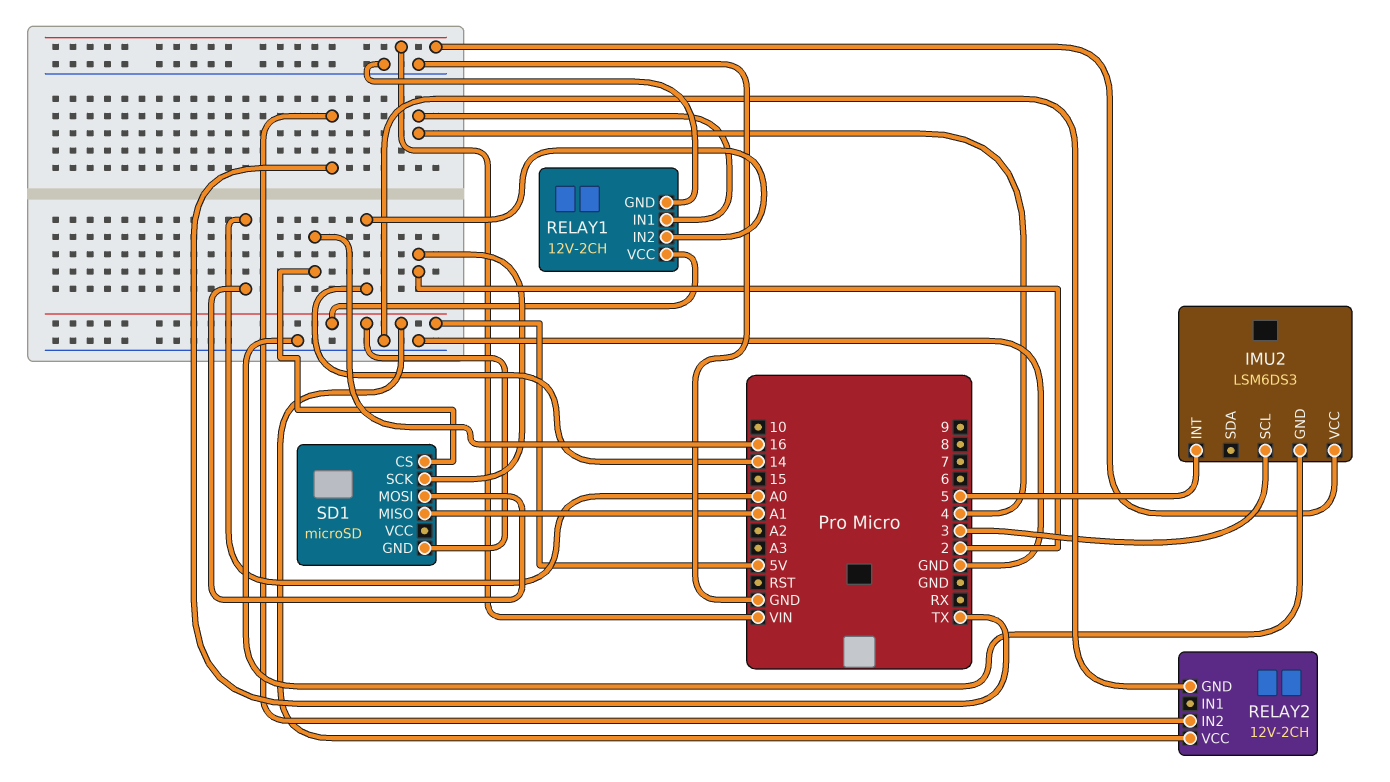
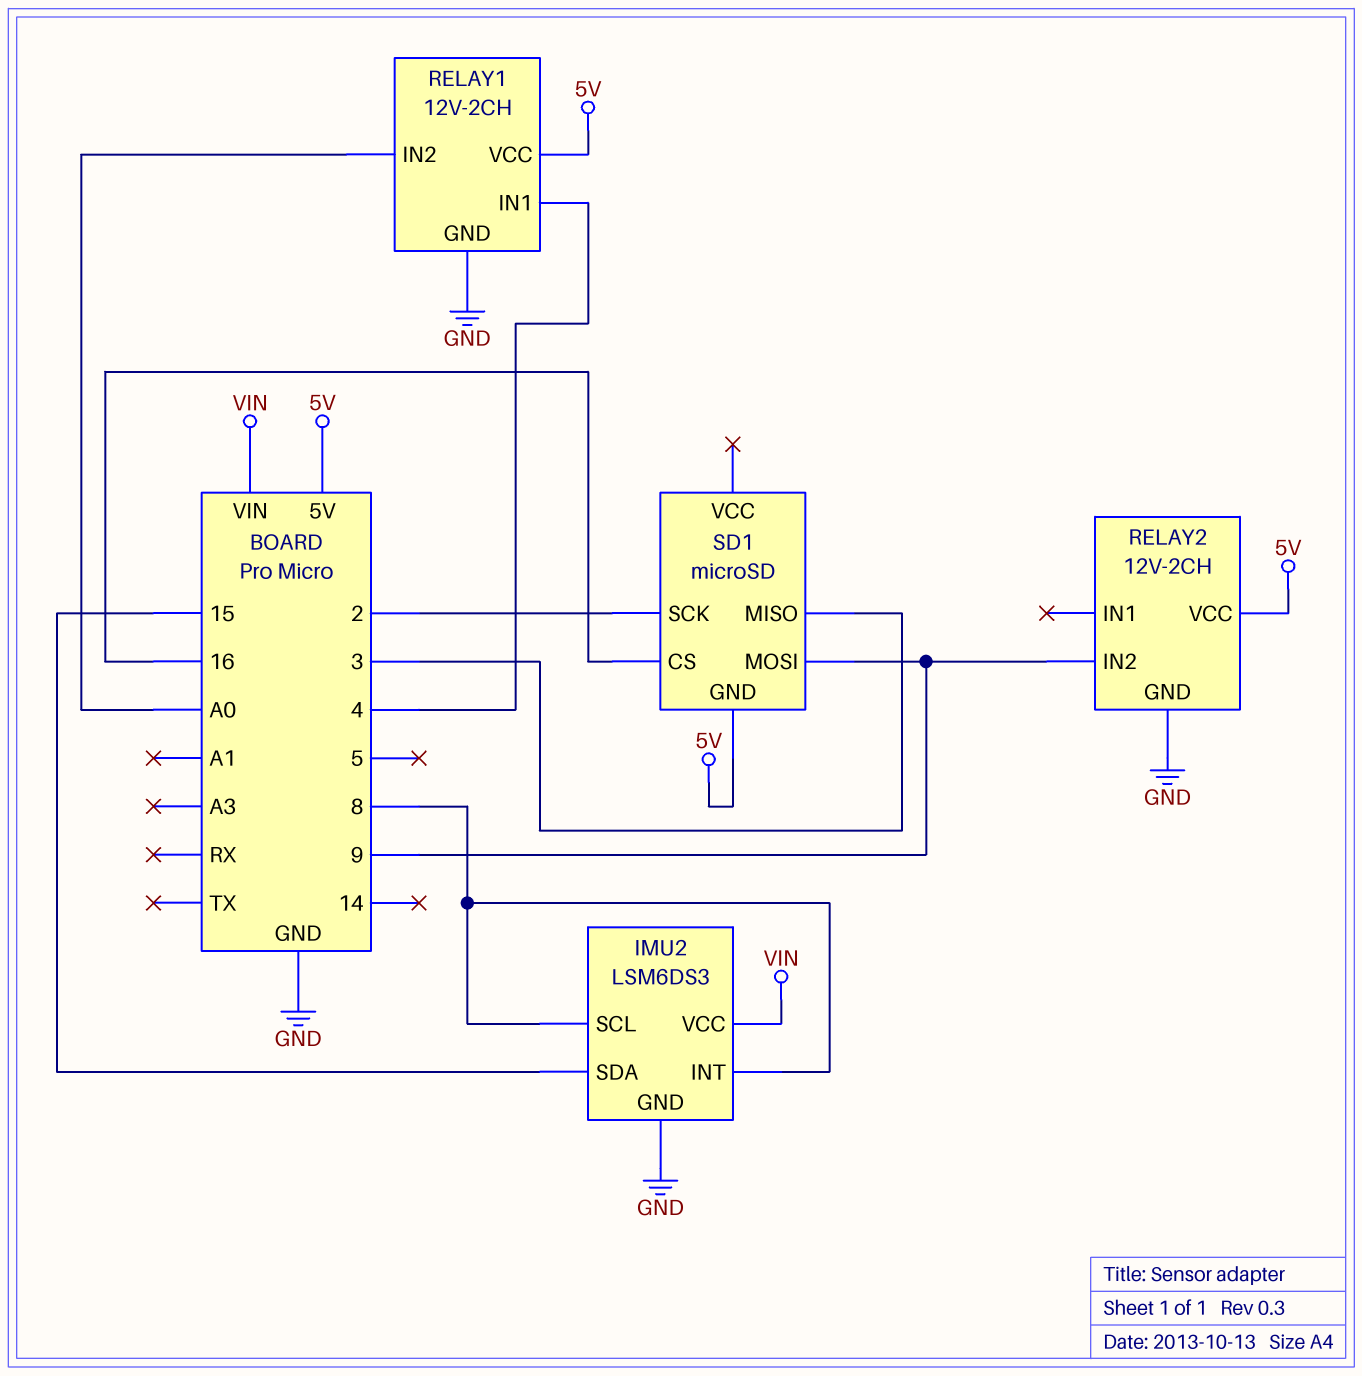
IMU2 pin INT: 5 -> 8
IMU2 pin SCL: 3 -> 8
IMU2 pin SDA: none -> 15
RELAY1 pin IN2: 14 -> A0
RELAY2 pin IN2: TX -> 9
SD1 pin MISO: A1 -> 3
SD1 pin MOSI: A0 -> 9

